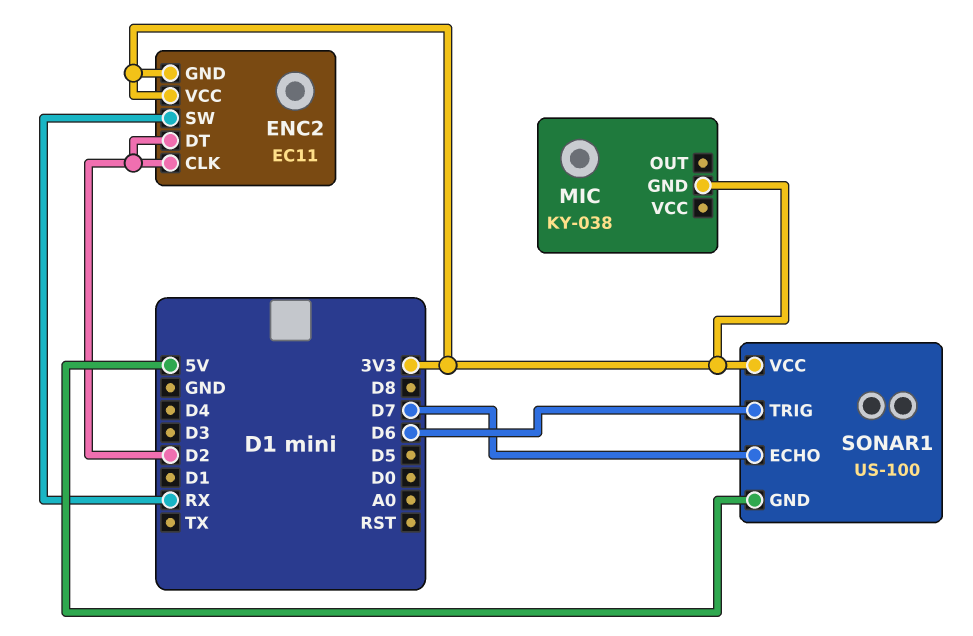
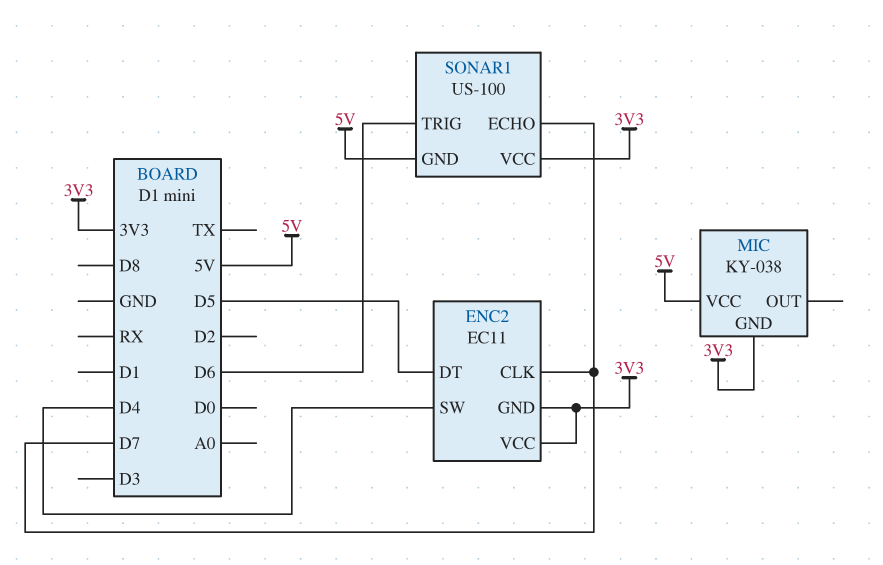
ENC2 pin CLK: D2 -> D7
ENC2 pin DT: D2 -> D5
ENC2 pin SW: RX -> D4
MIC pin VCC: none -> 5V

